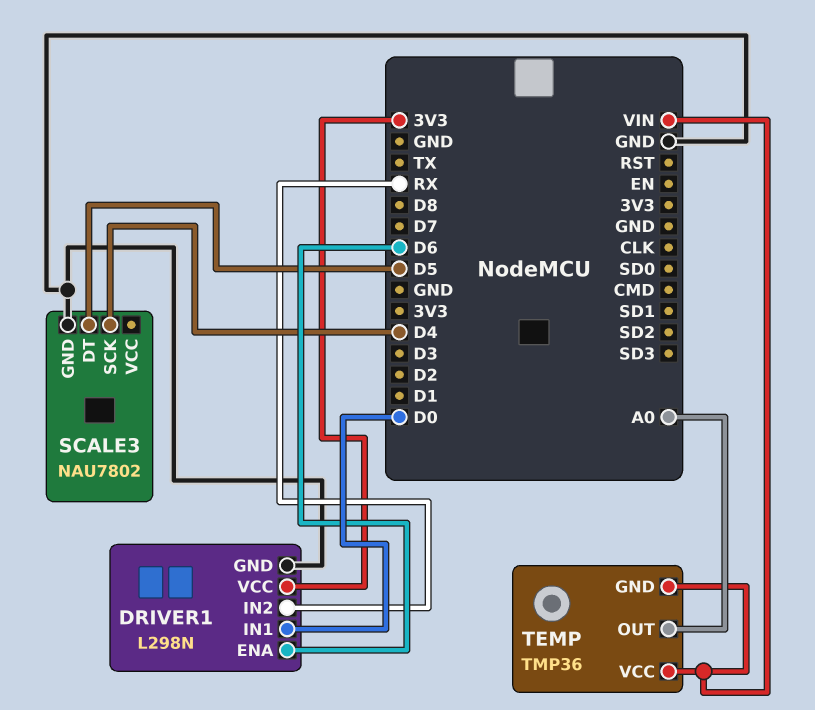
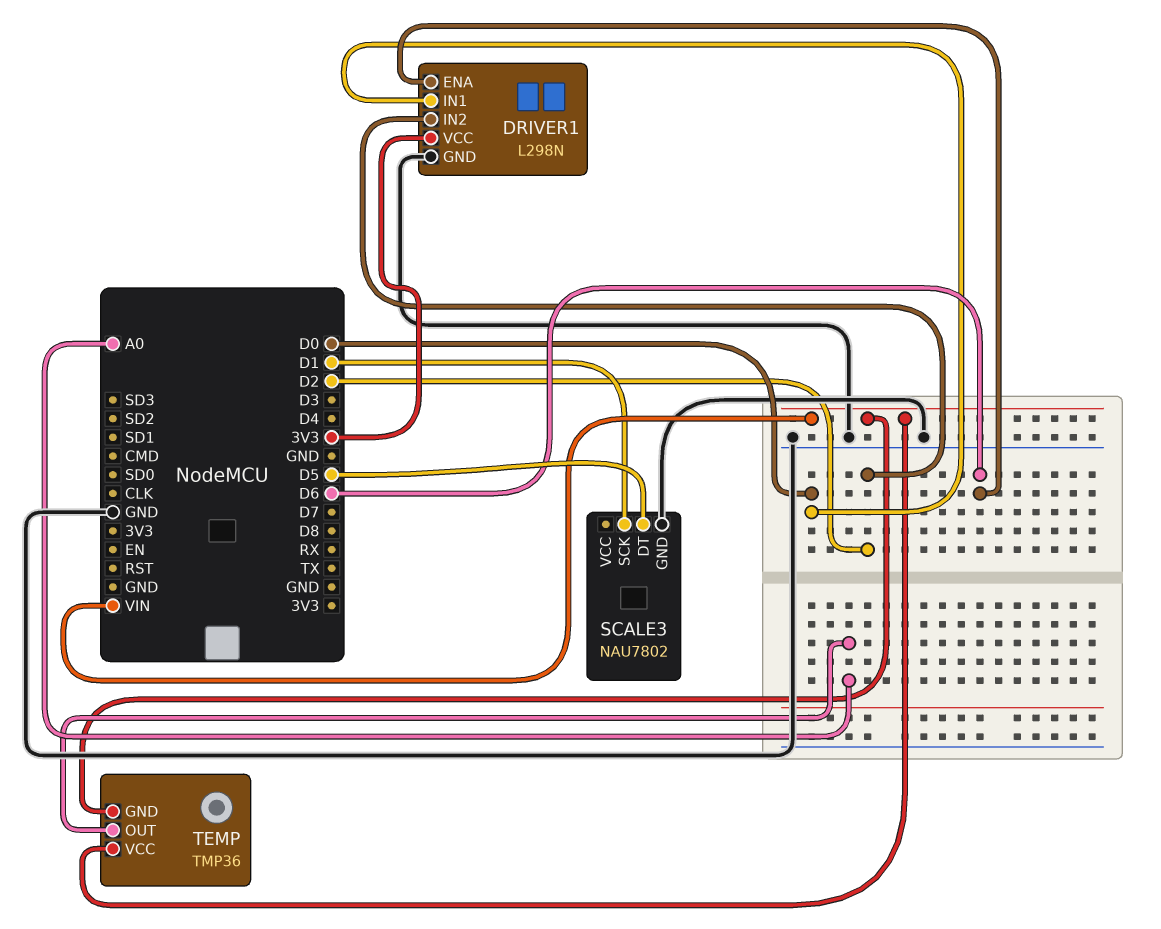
DRIVER1 pin IN2: RX -> D2
SCALE3 pin SCK: D4 -> D1

